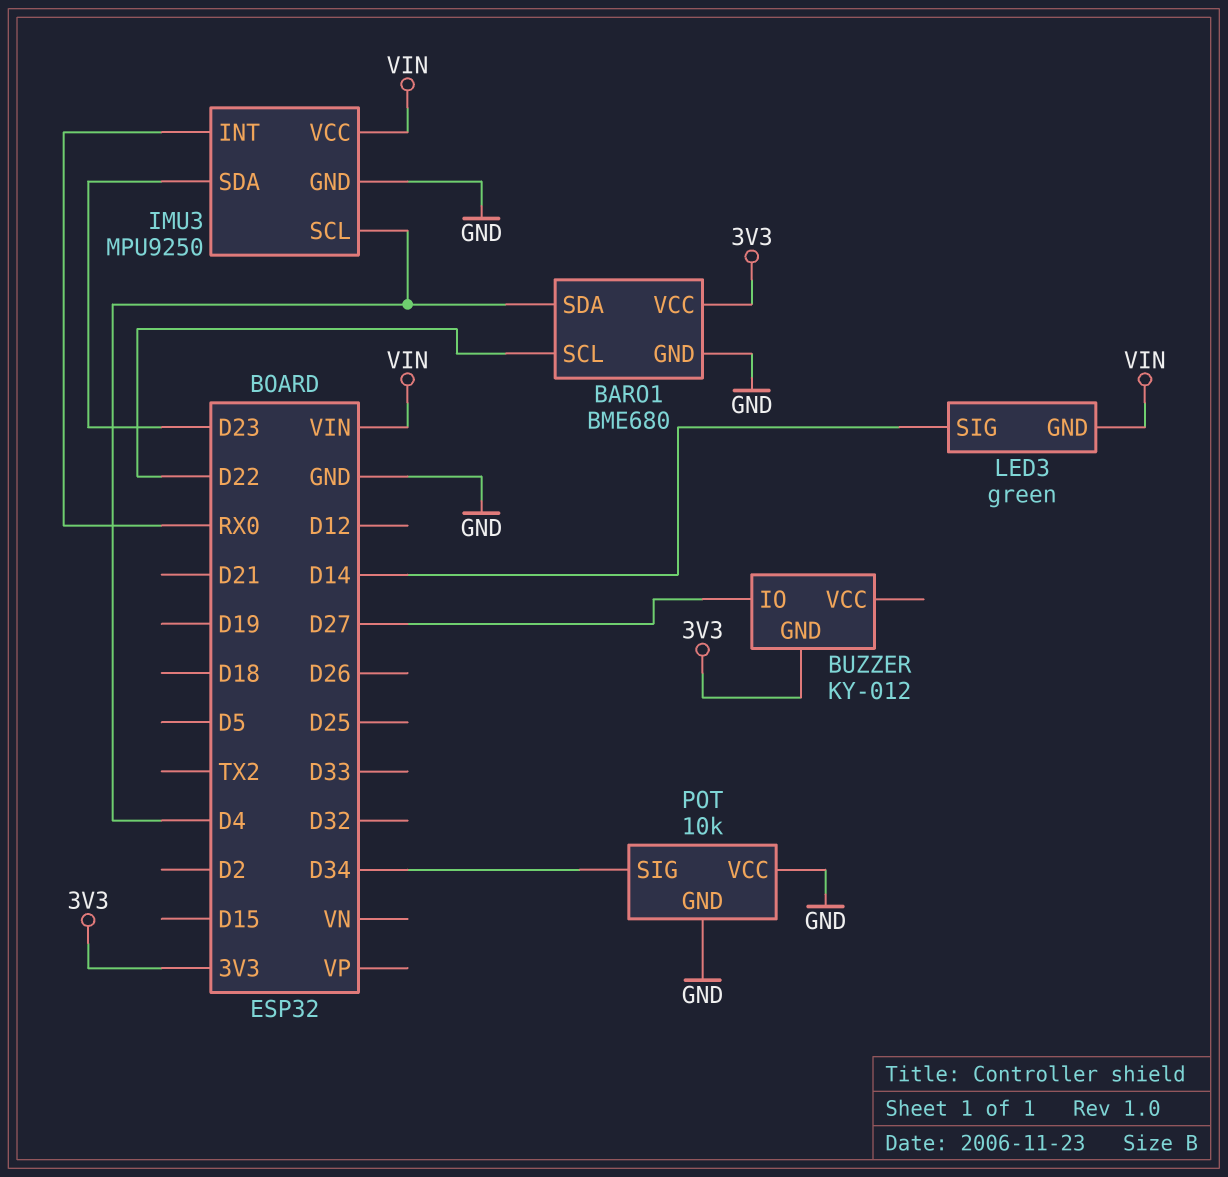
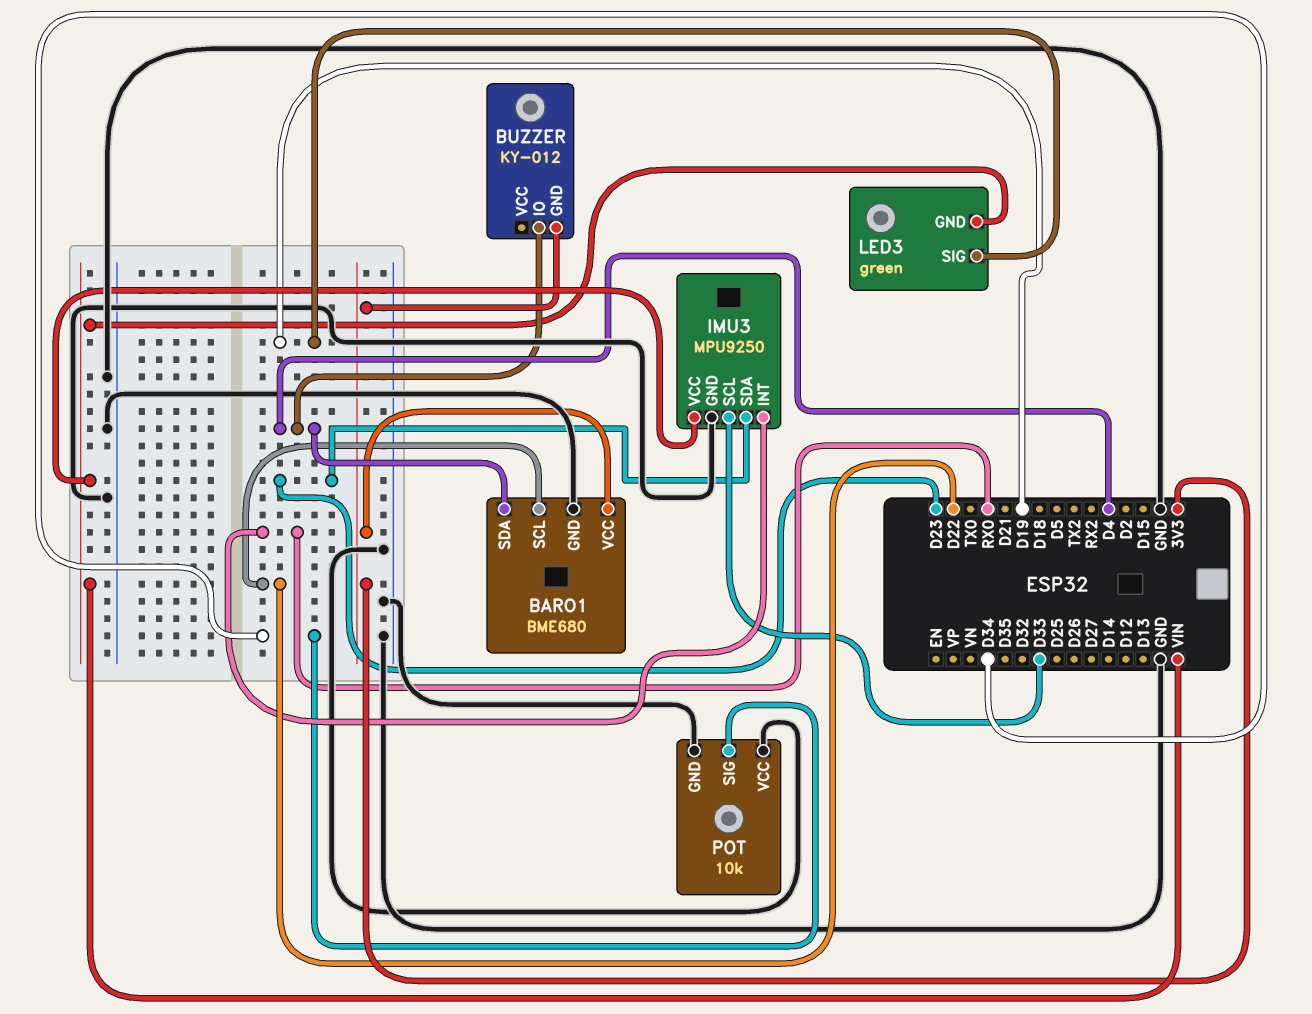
BUZZER pin IO: D27 -> D4
IMU3 pin SCL: D4 -> D33
LED3 pin SIG: D14 -> D19

